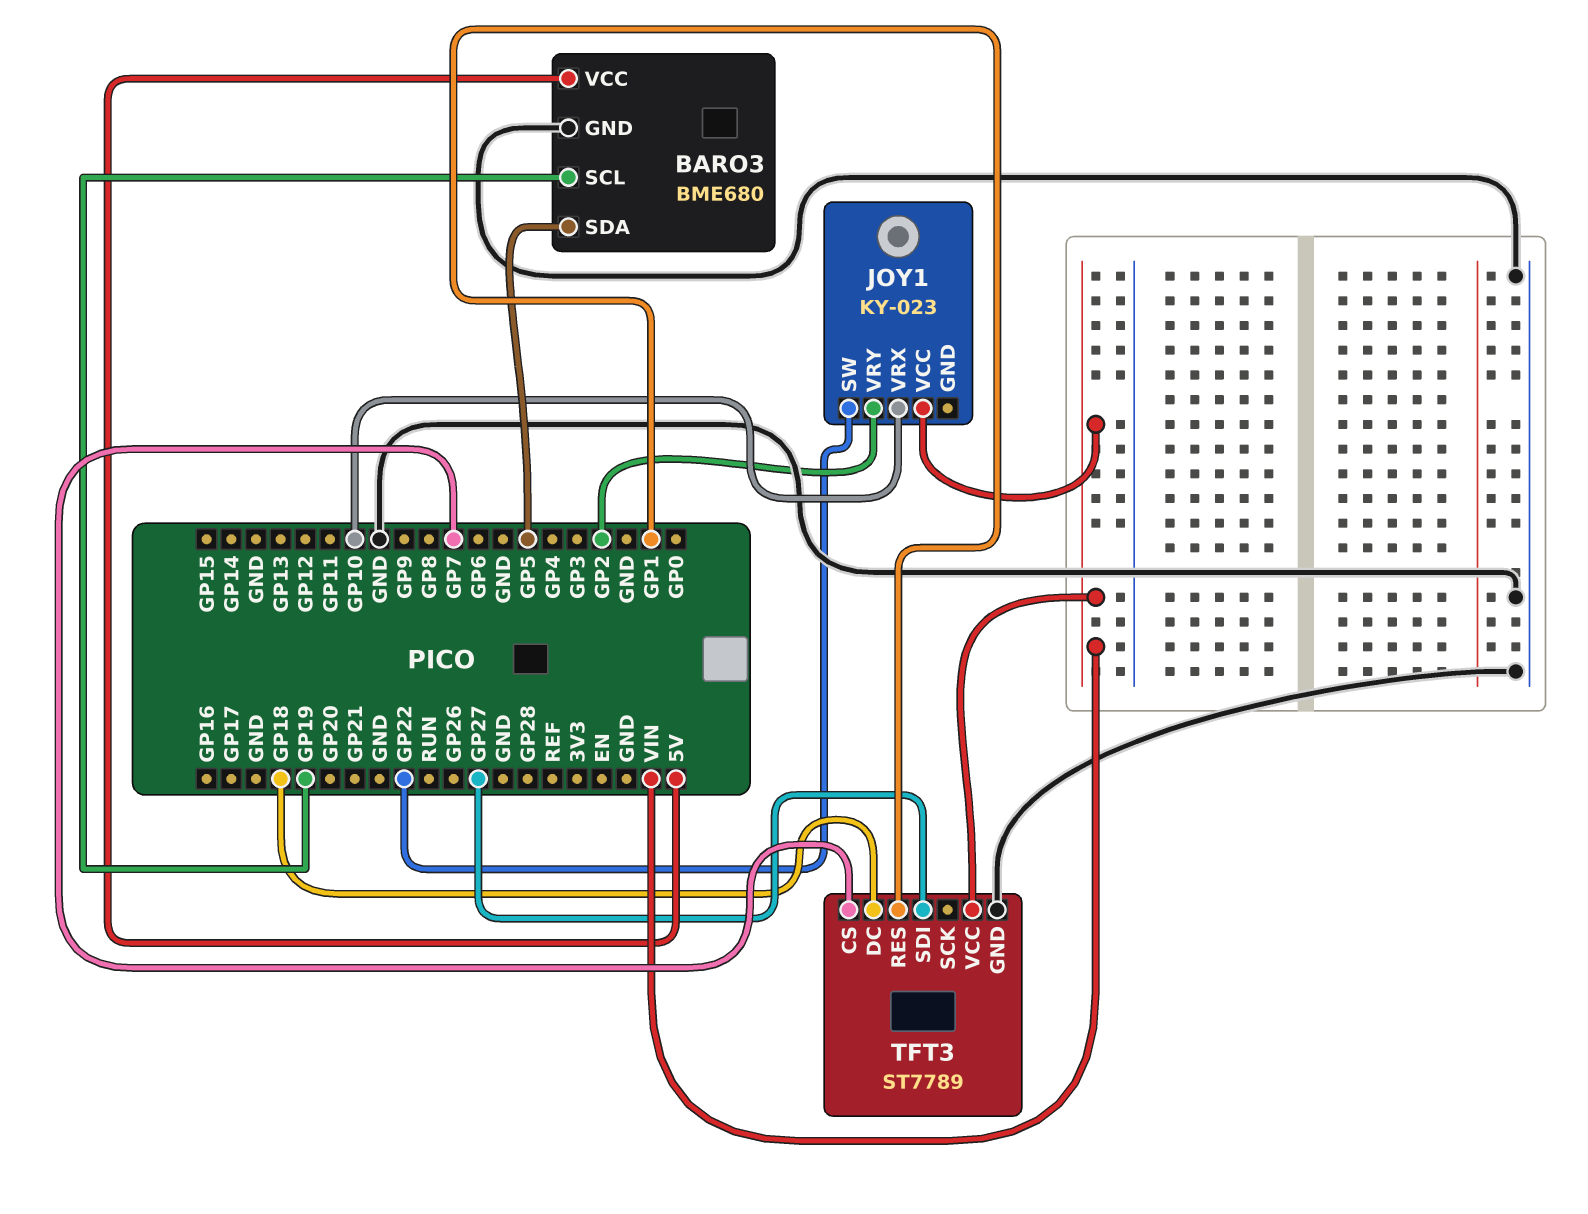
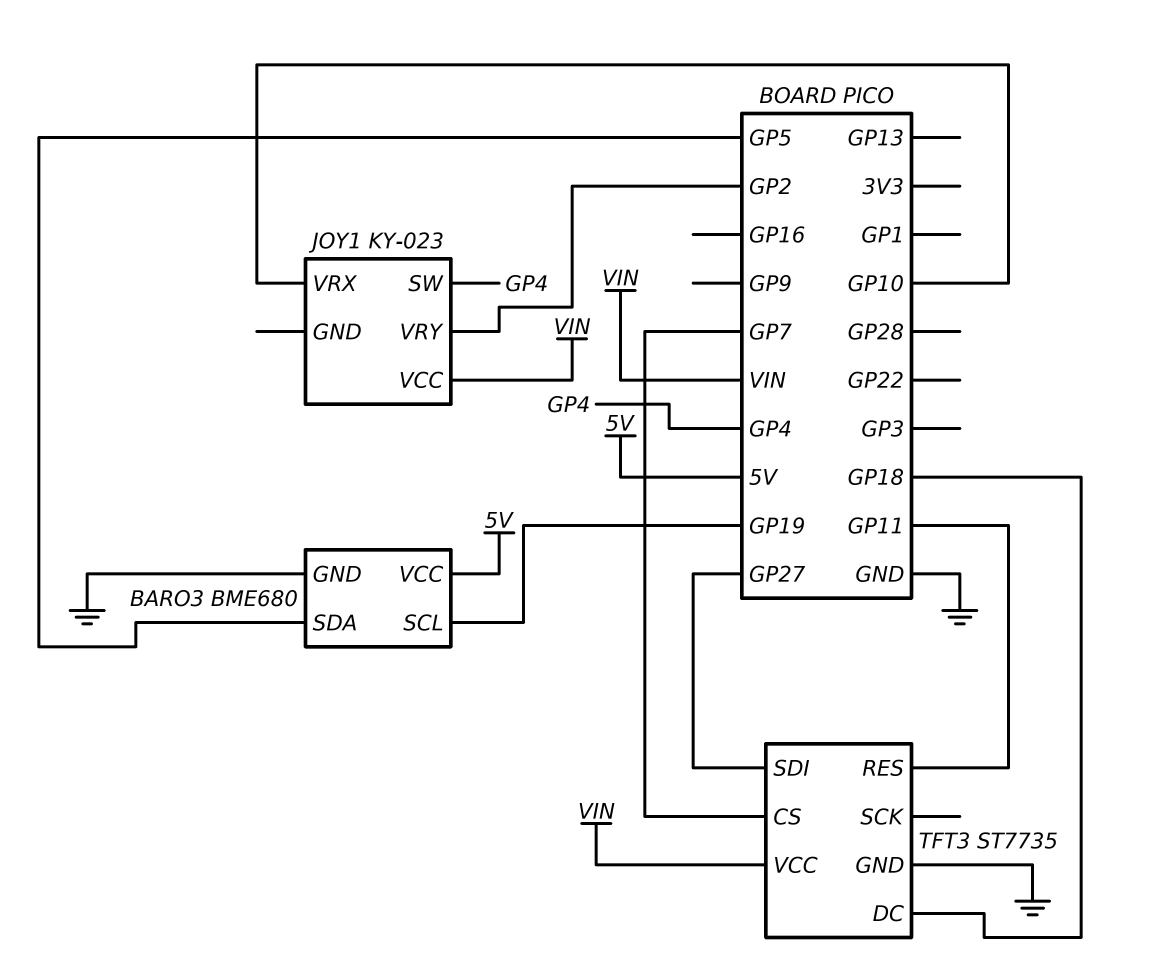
JOY1 pin SW: GP22 -> GP4
TFT3: ST7789 -> ST7735
TFT3 pin RES: GP1 -> GP11

